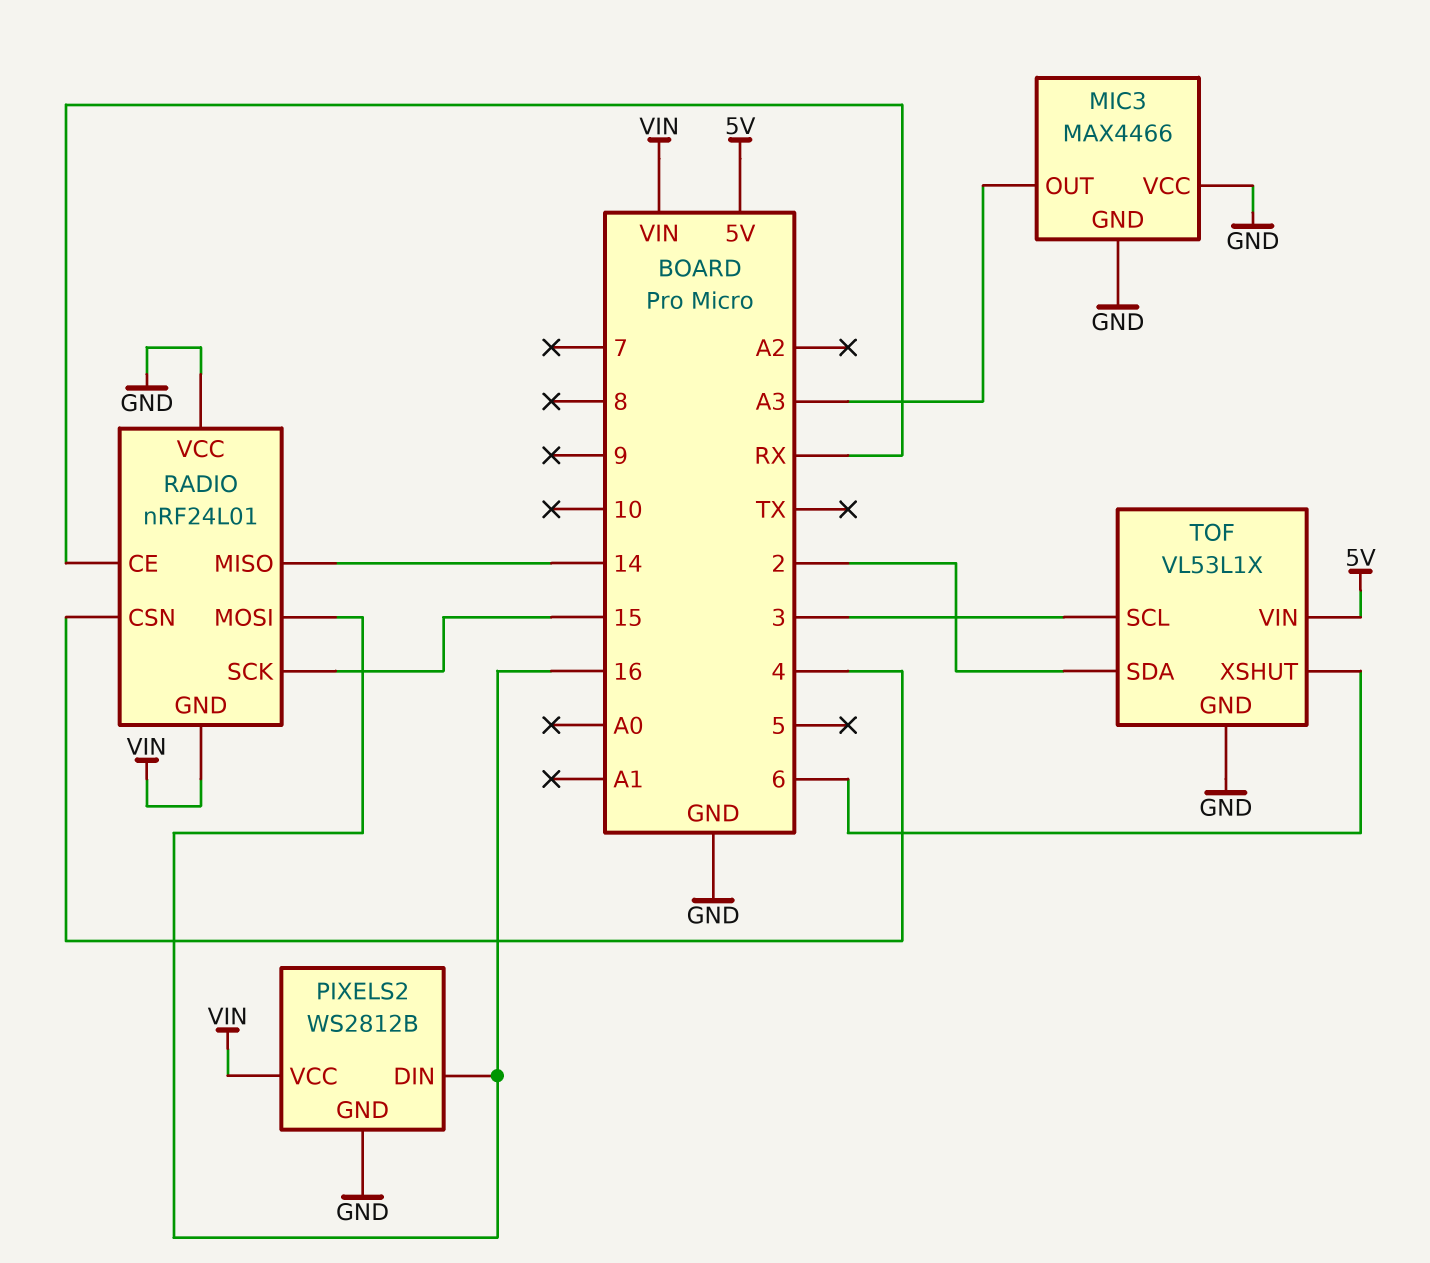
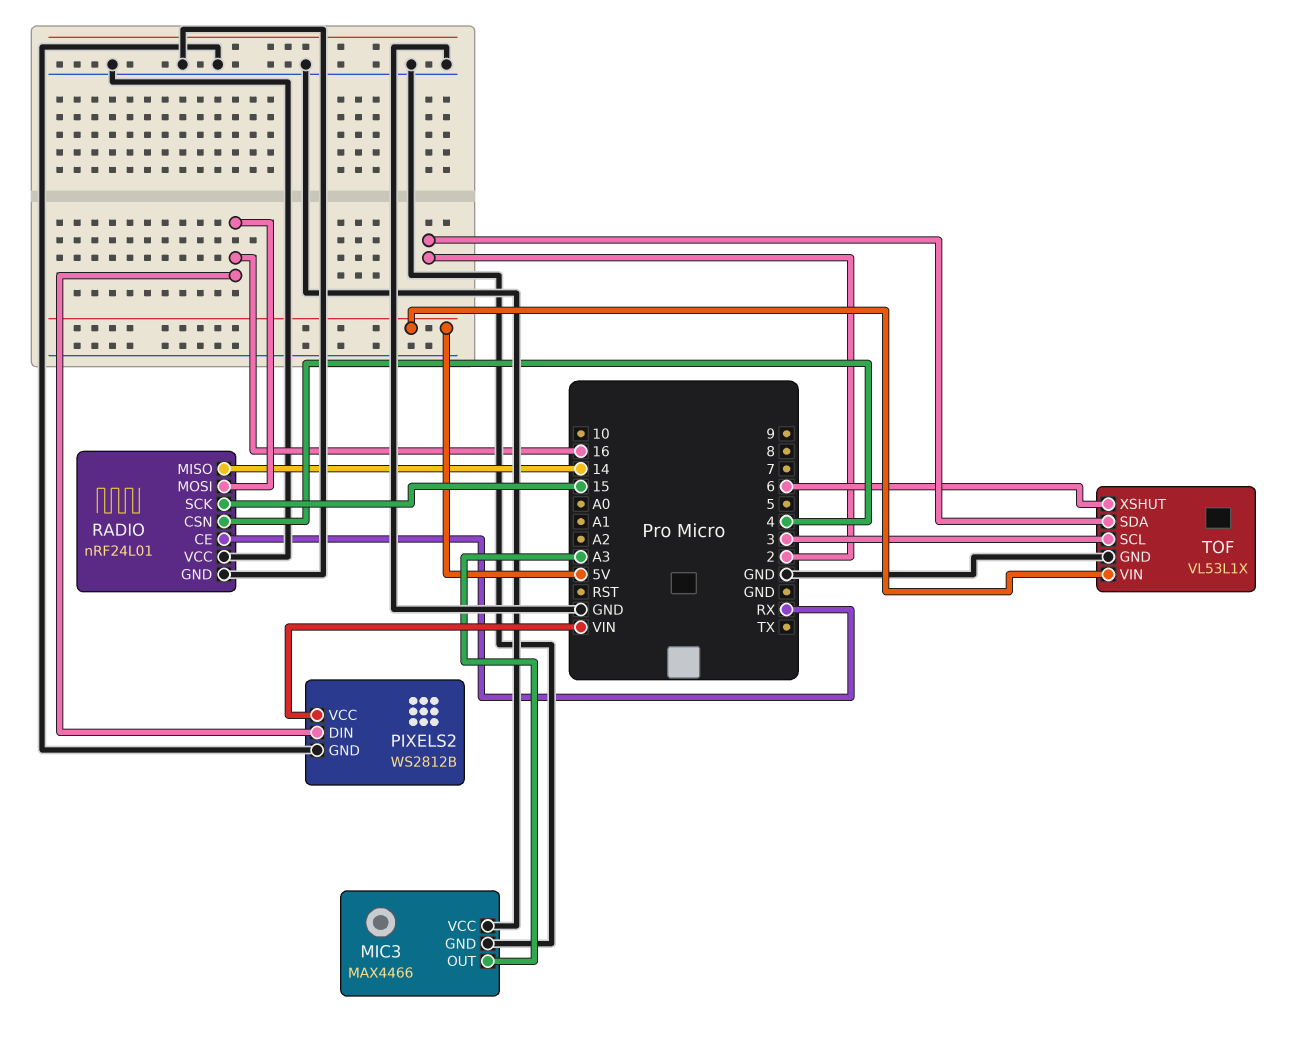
RADIO pin GND: VIN -> GND

